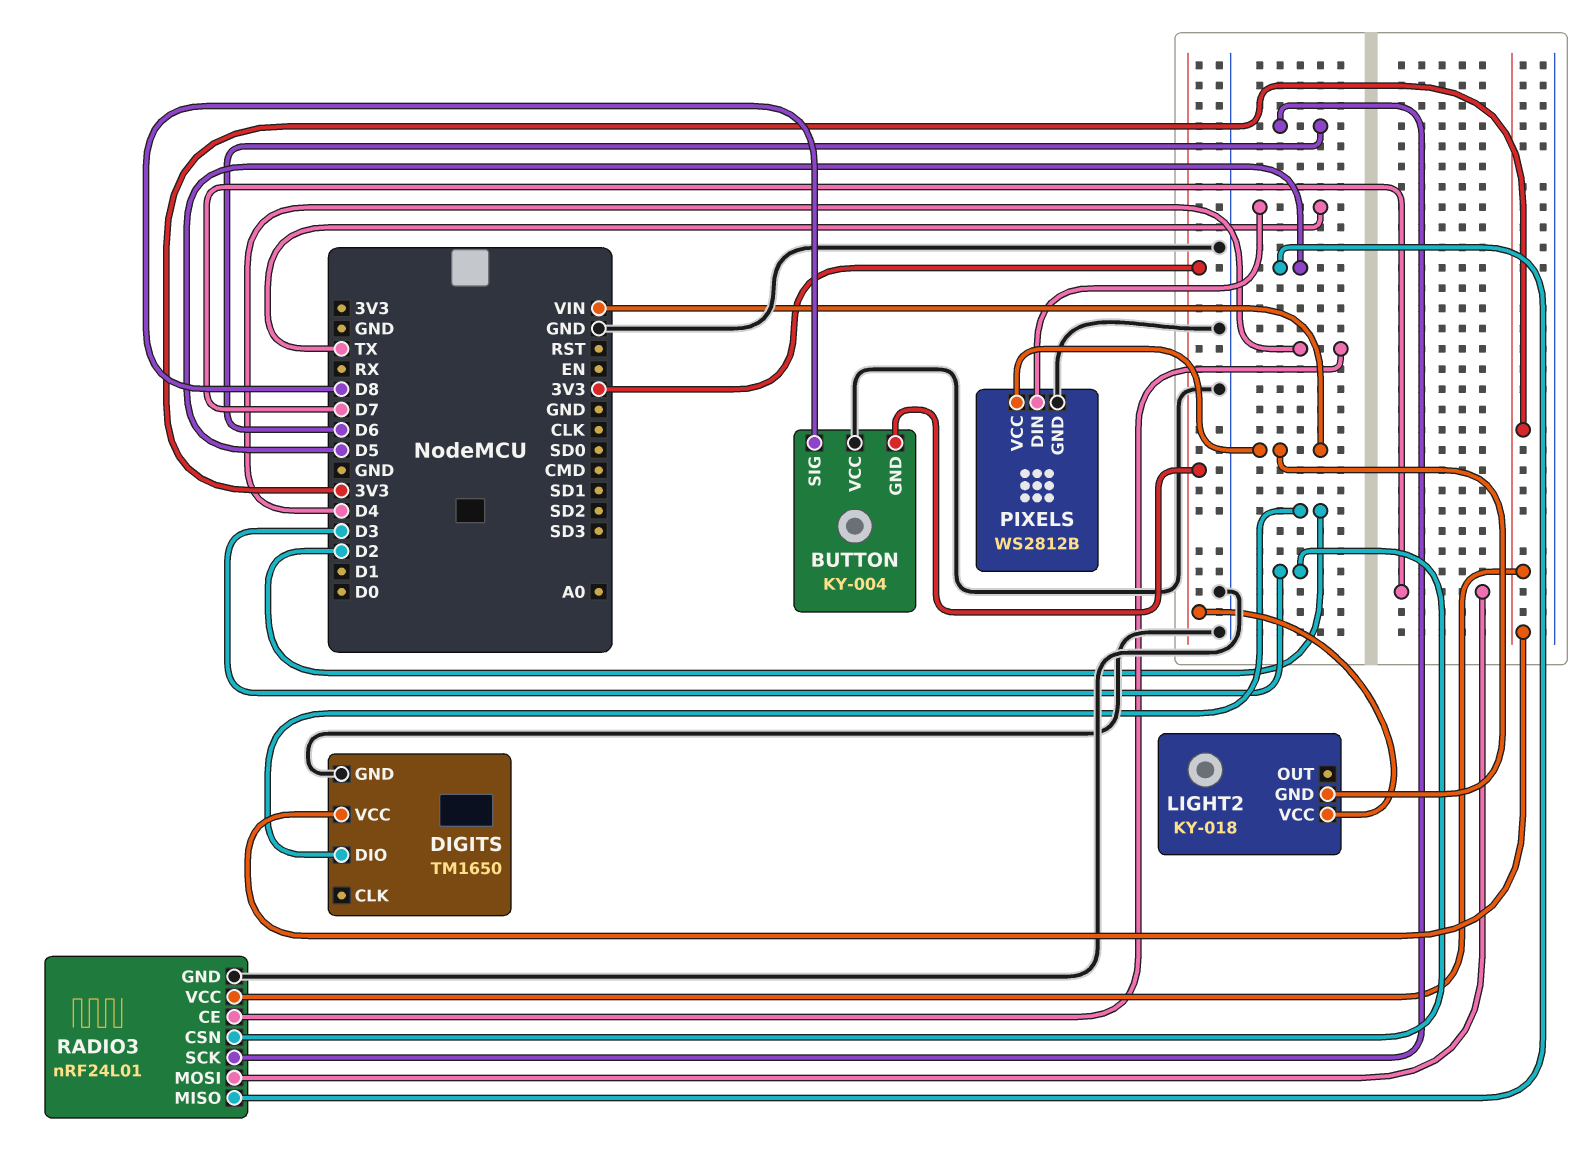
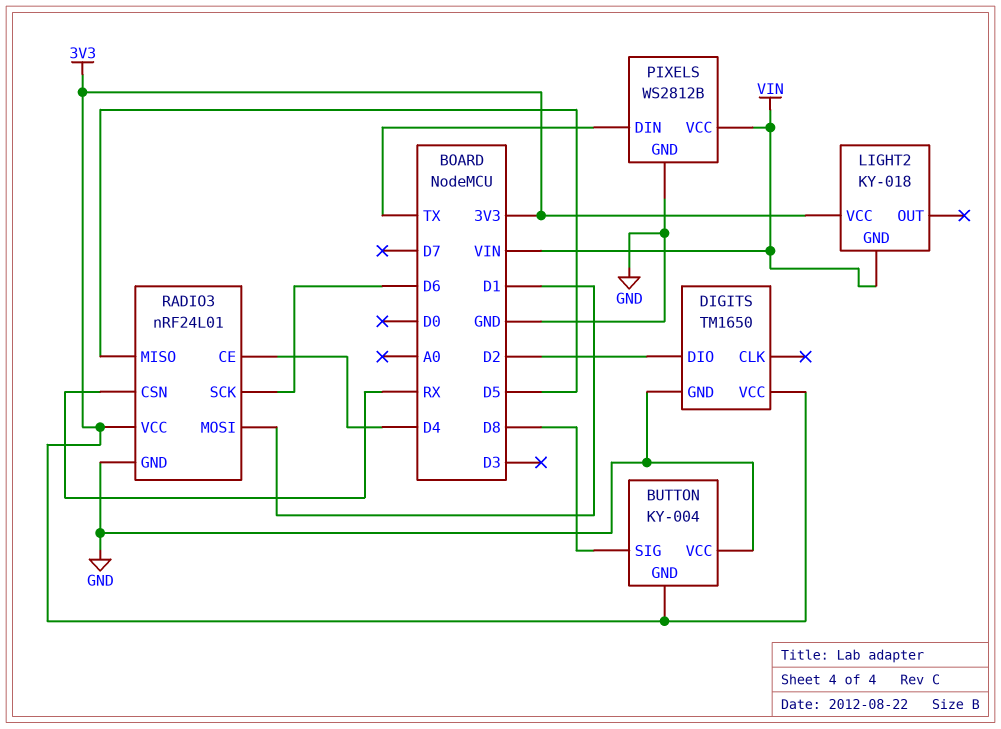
RADIO3 pin CSN: D3 -> RX
RADIO3 pin MOSI: D7 -> D1

